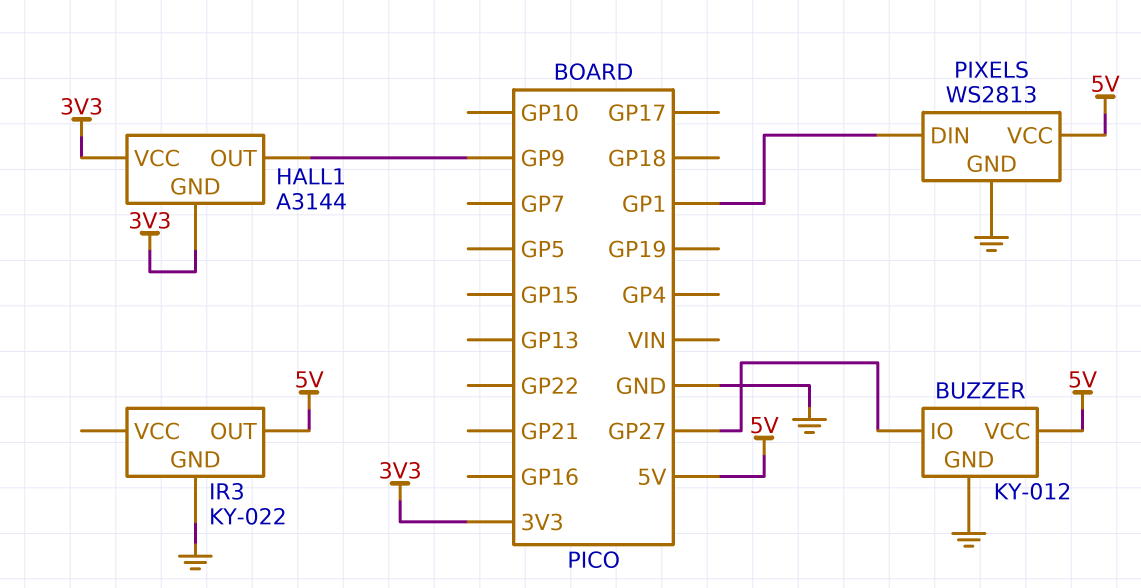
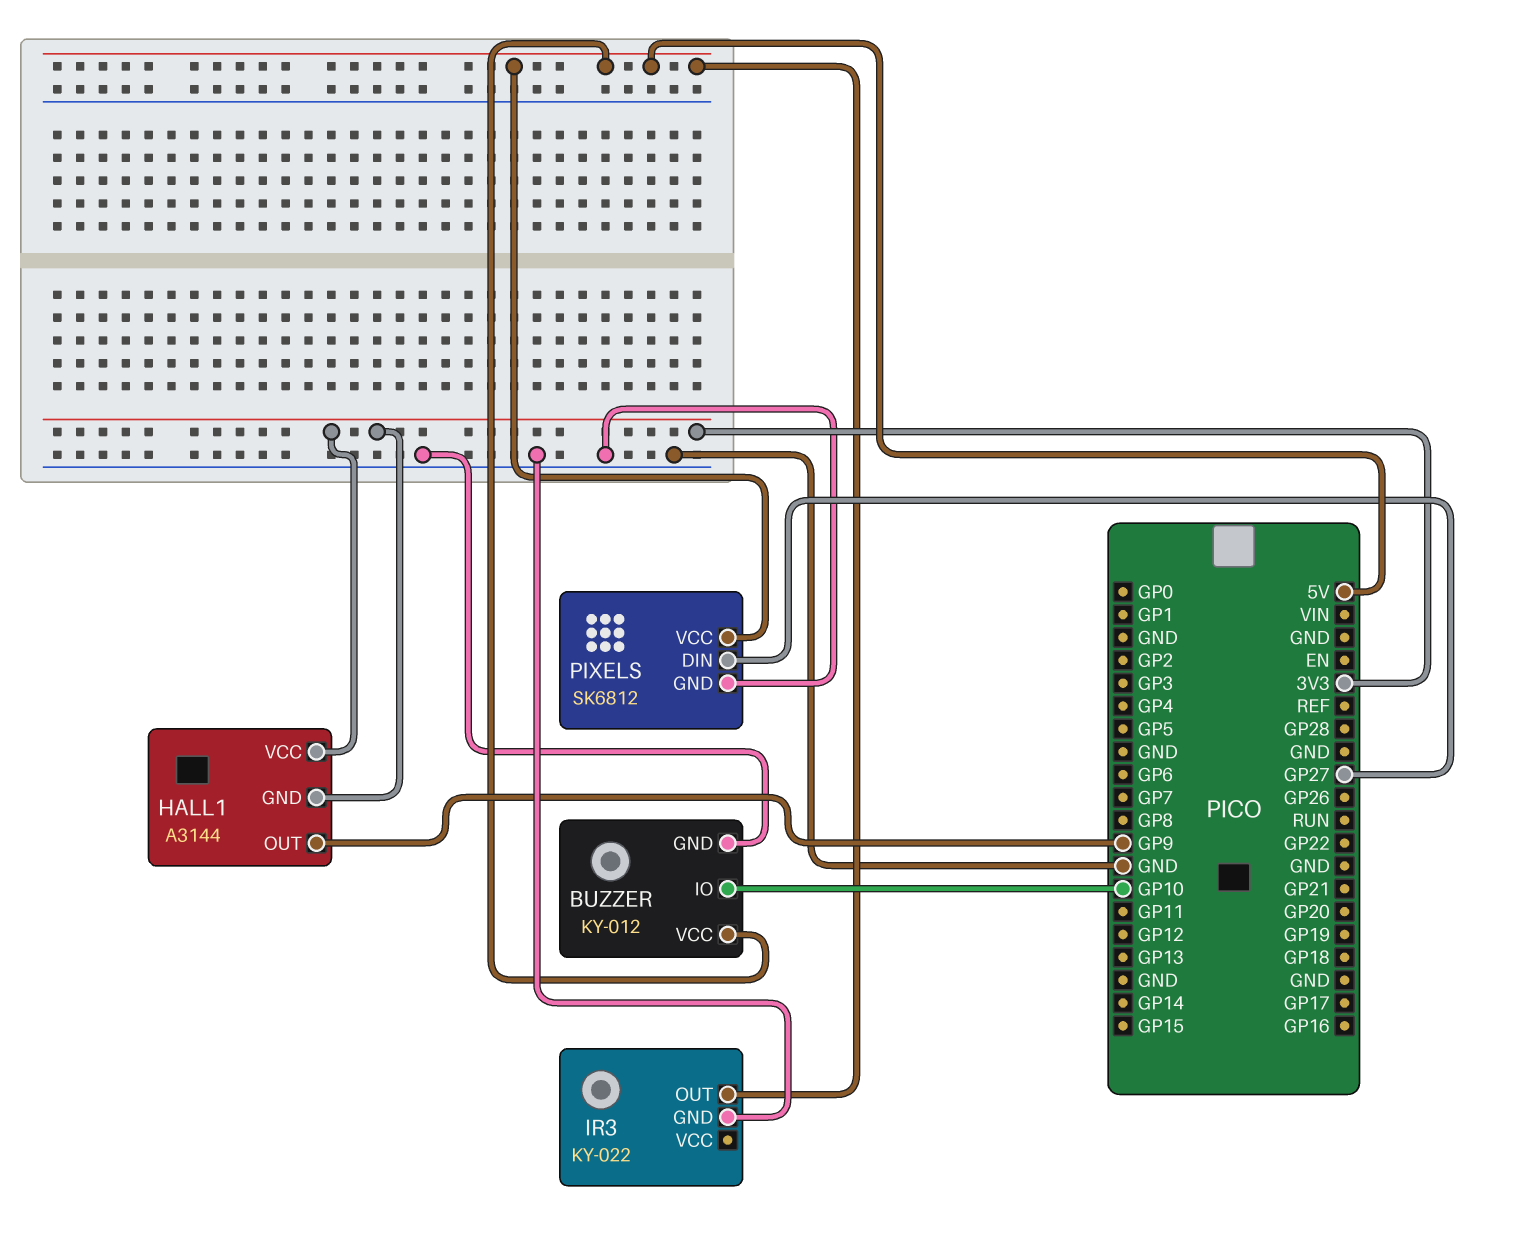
BUZZER pin IO: GP27 -> GP10
PIXELS: WS2813 -> SK6812
PIXELS pin DIN: GP1 -> GP27

